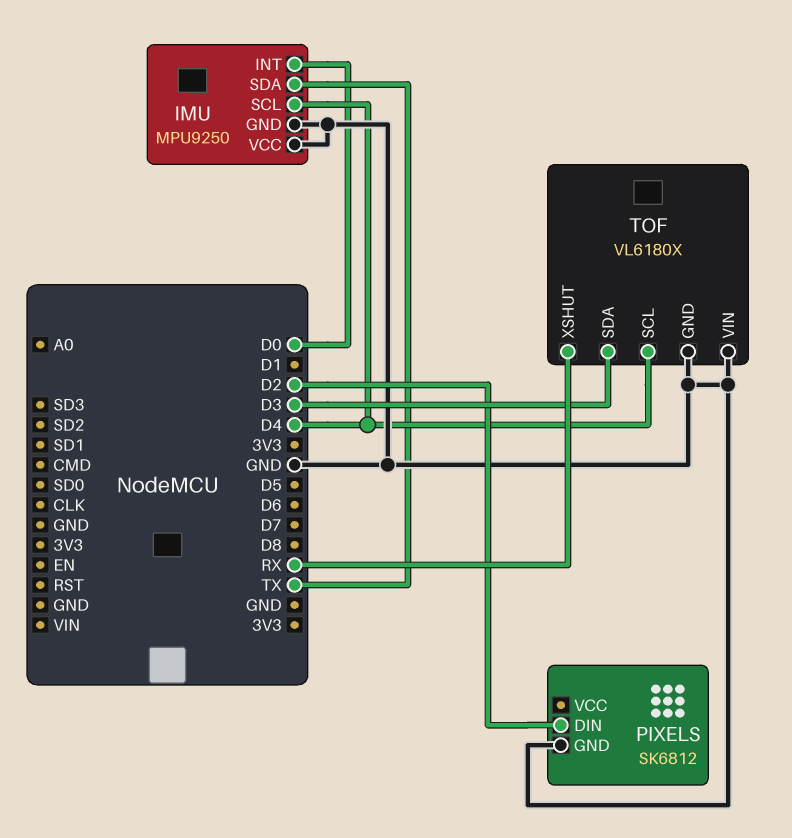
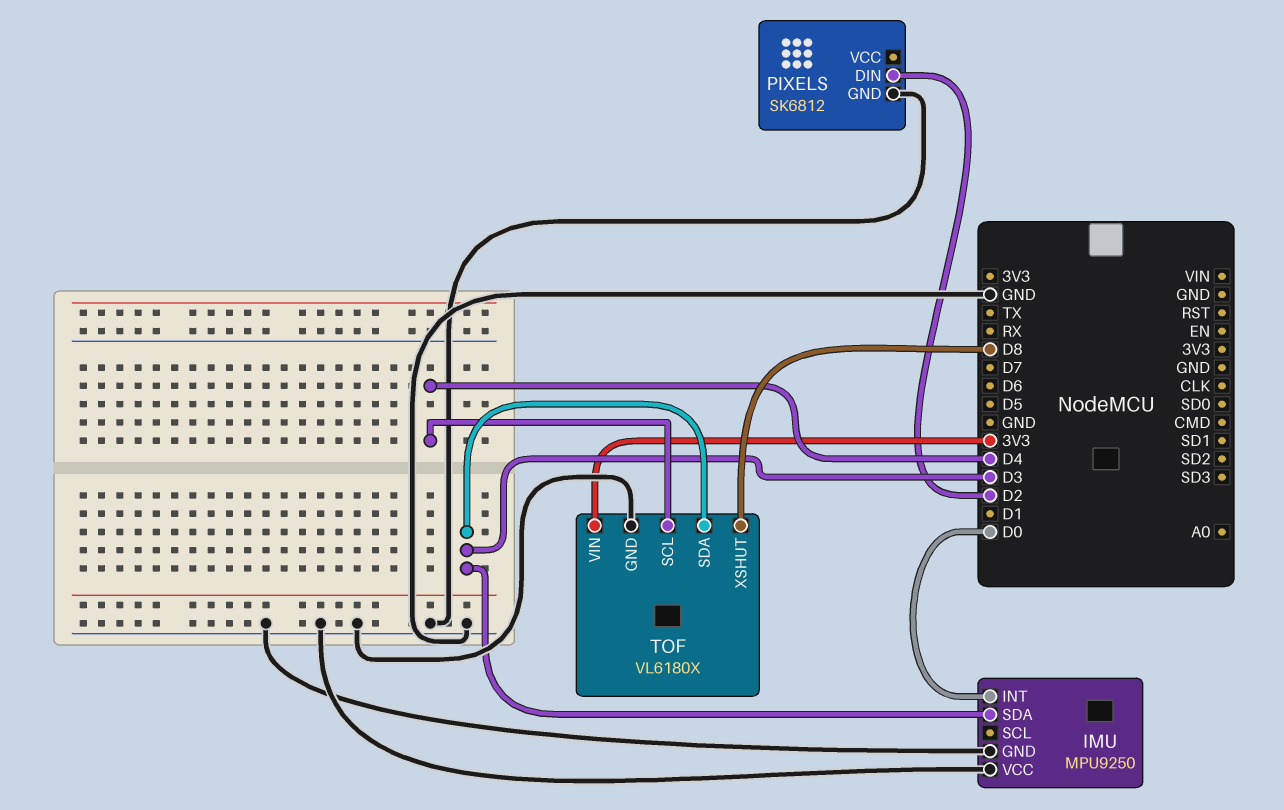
IMU pin SCL: D4 -> none
IMU pin SDA: TX -> D3
TOF pin VIN: GND -> 3V3
TOF pin XSHUT: RX -> D8

